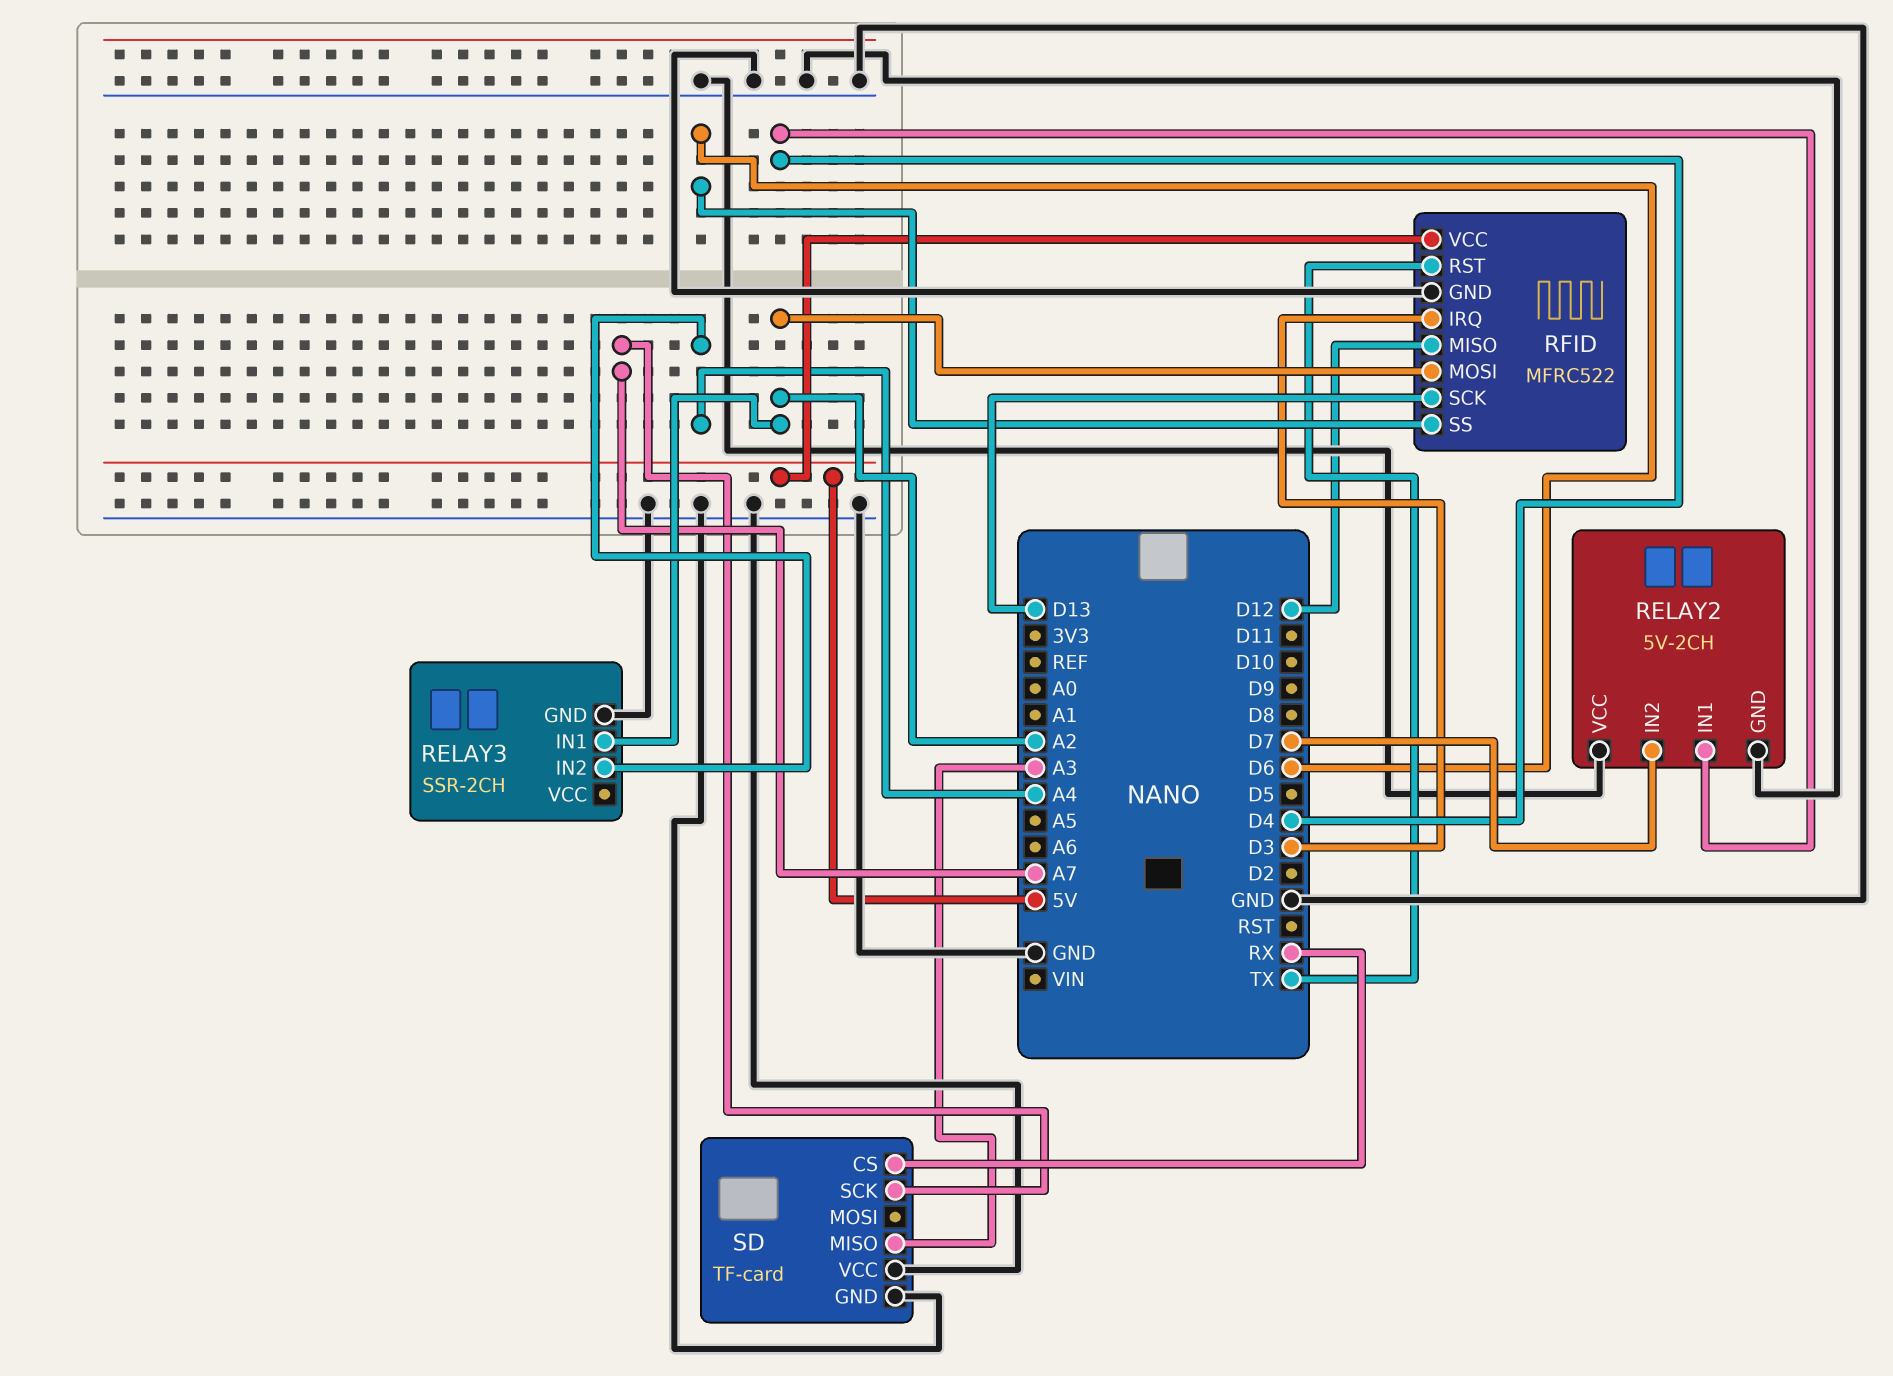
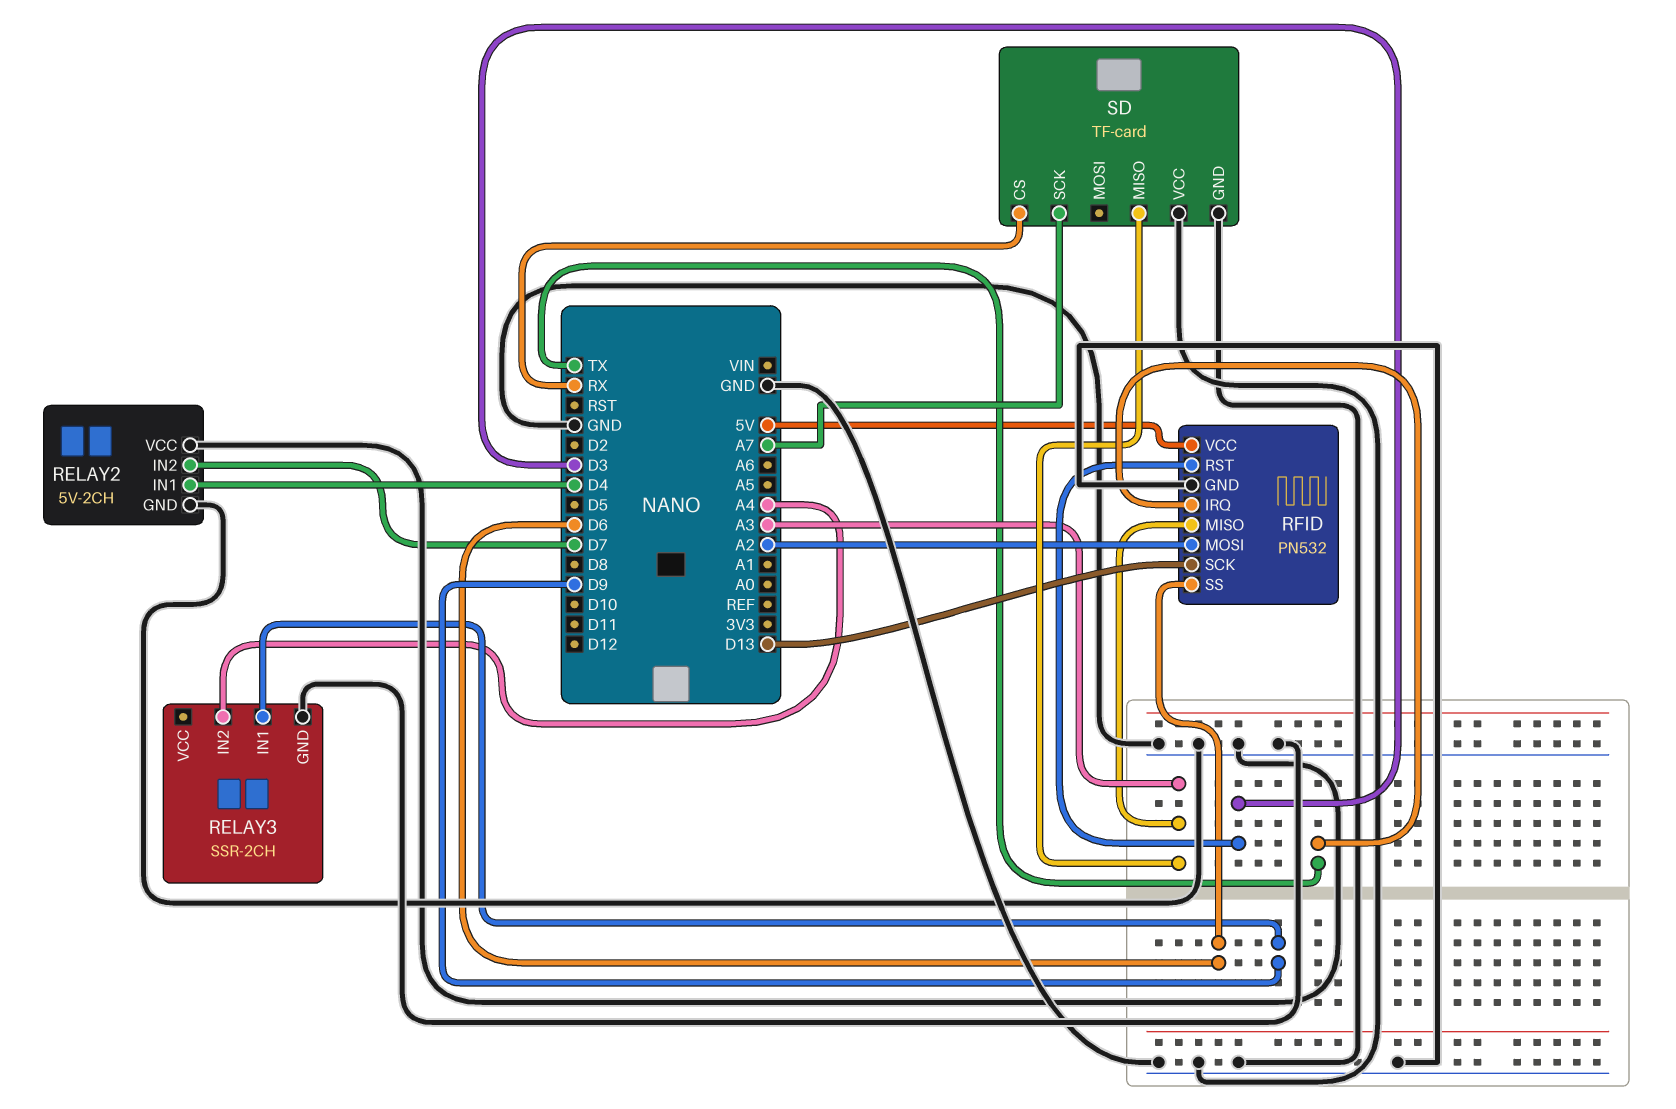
RELAY3 pin IN1: A2 -> D9
RFID: MFRC522 -> PN532
RFID pin IRQ: D3 -> TX
RFID pin MISO: D12 -> A3
RFID pin RST: TX -> D3

